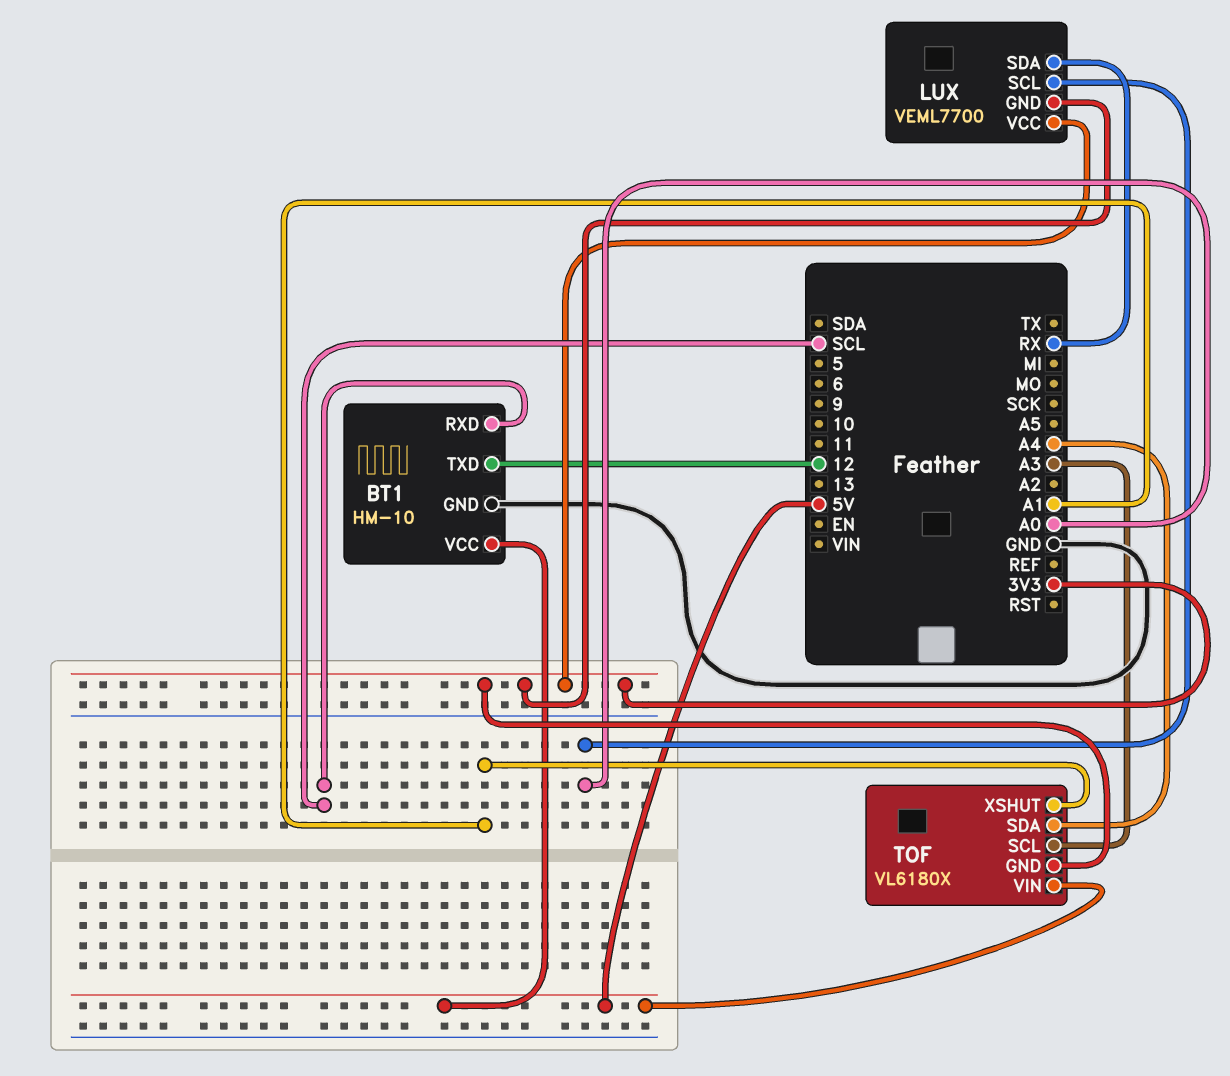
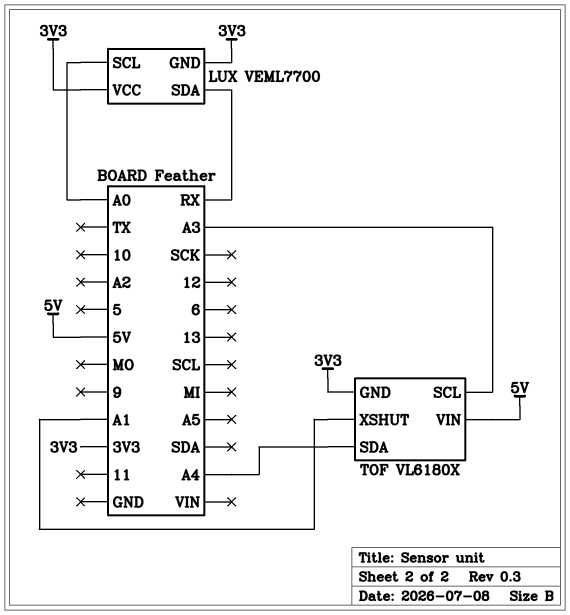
BT1: HM-10 -> none
BT1 pin GND: GND -> none
BT1 pin RXD: SCL -> none
BT1 pin TXD: 12 -> none
BT1 pin VCC: 5V -> none

